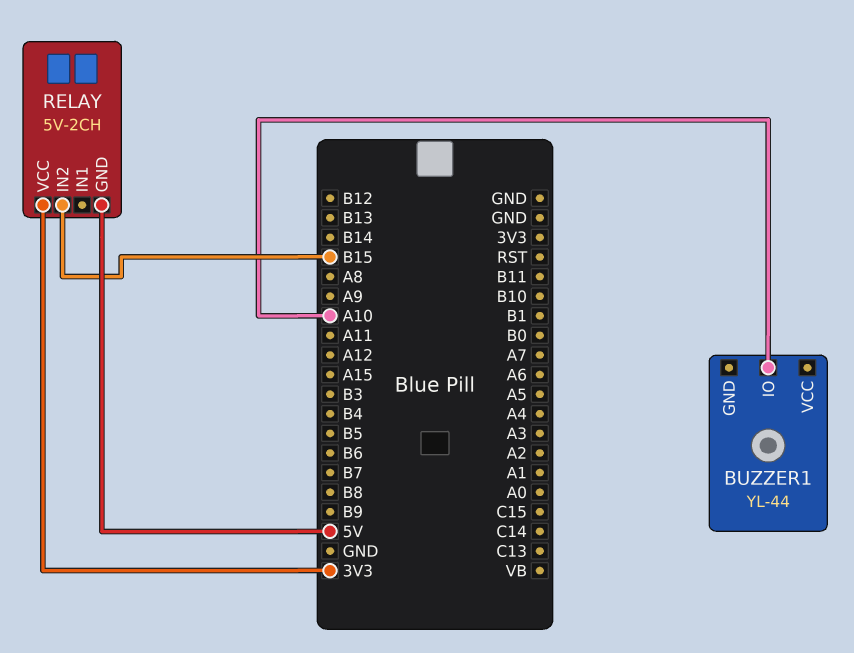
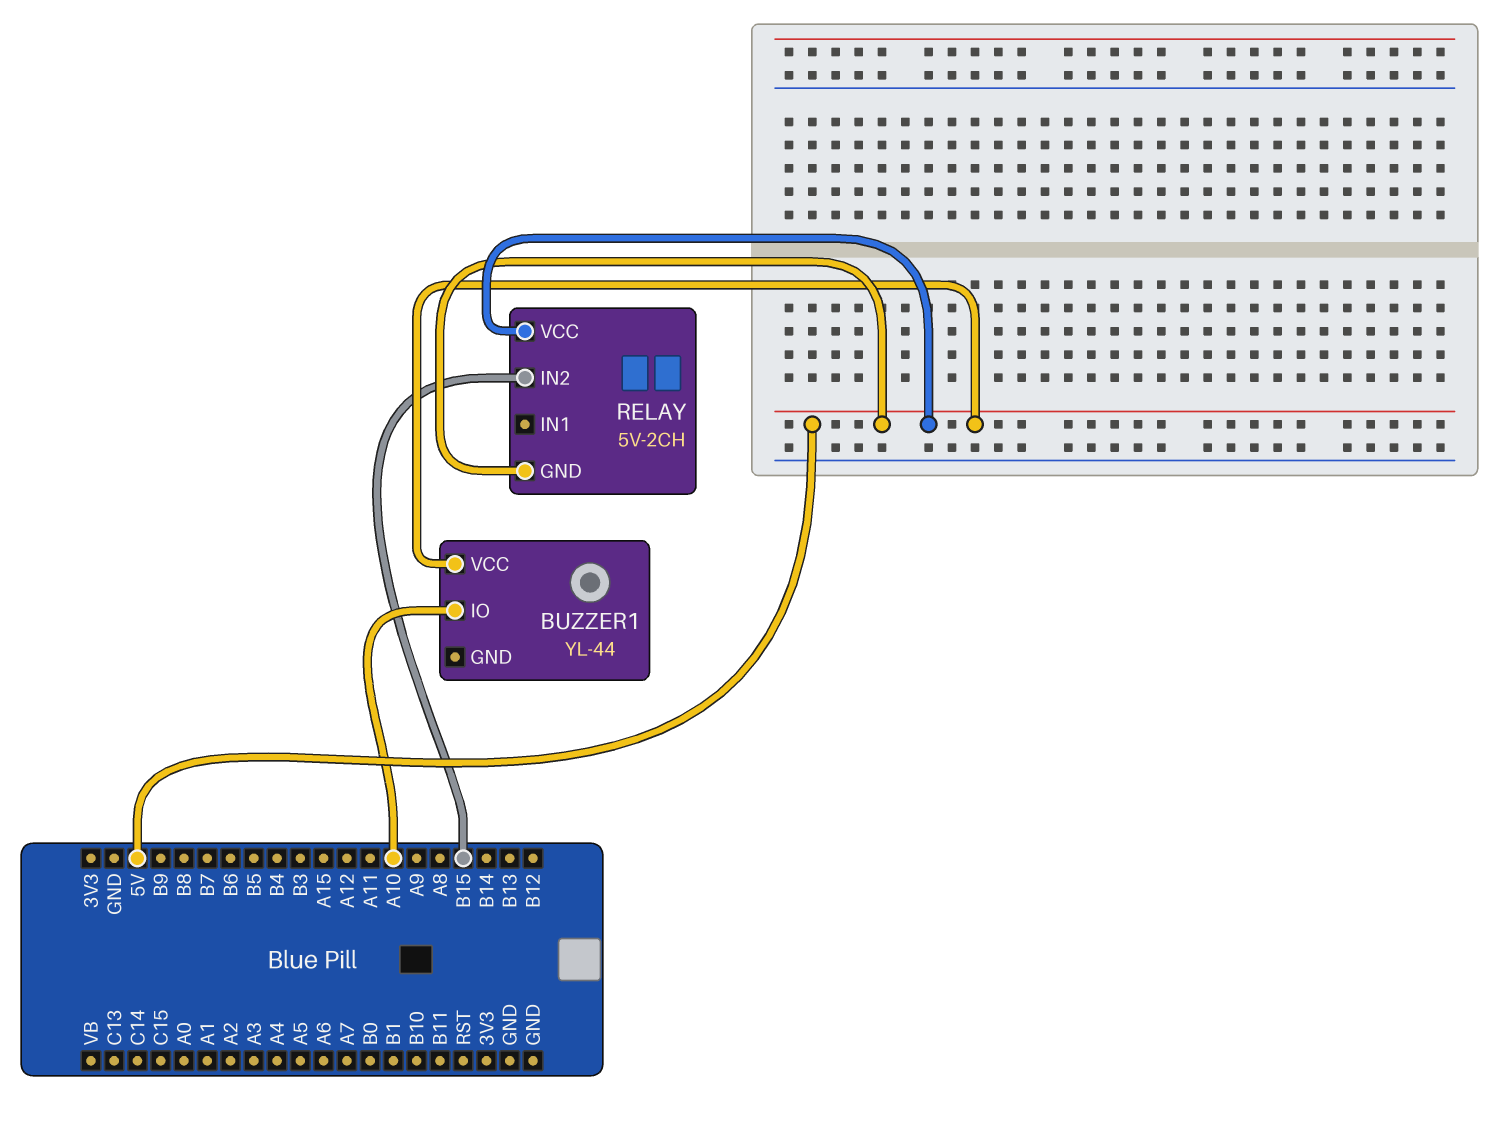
BUZZER1 pin VCC: none -> 5V
RELAY pin VCC: 3V3 -> 5V

